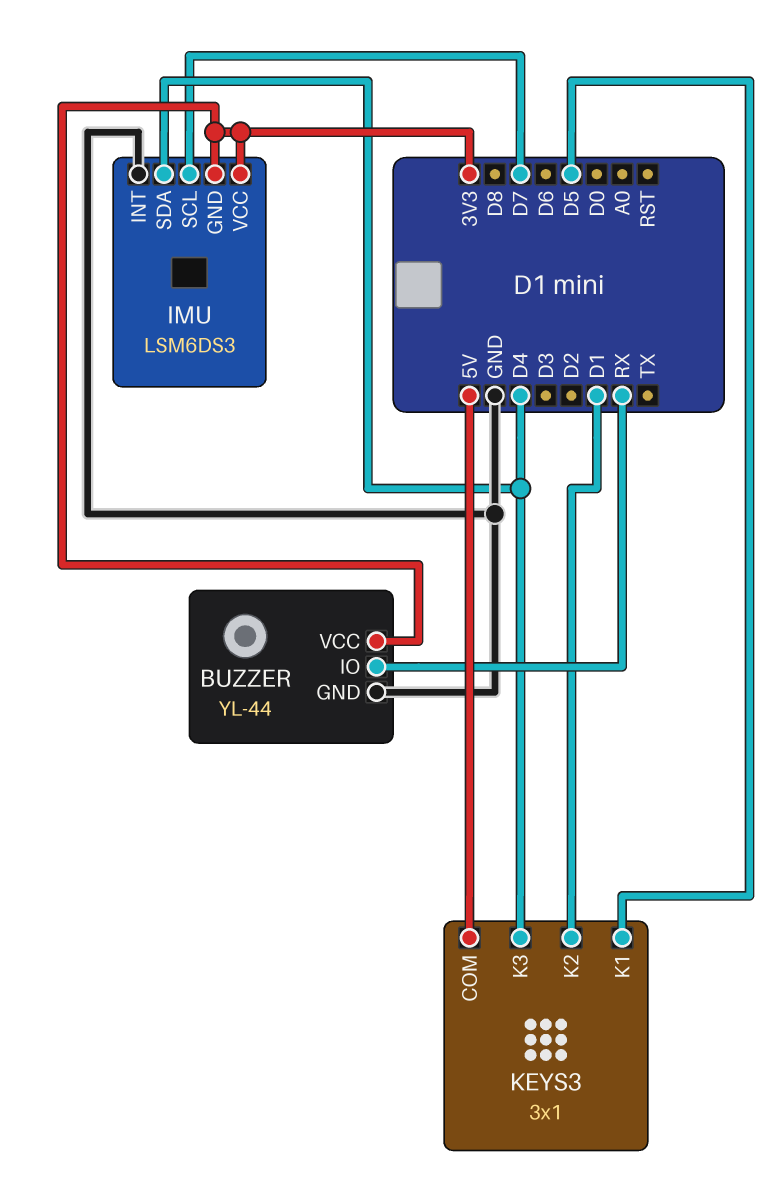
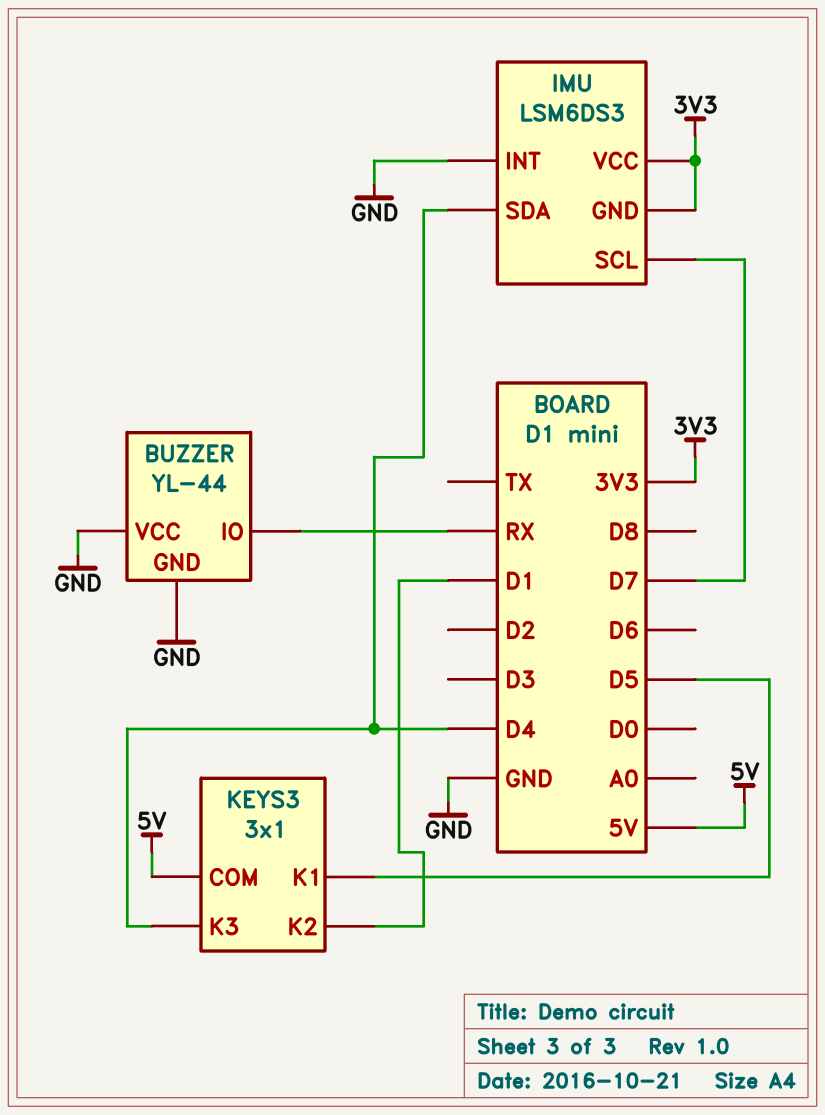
BUZZER pin VCC: 3V3 -> GND

